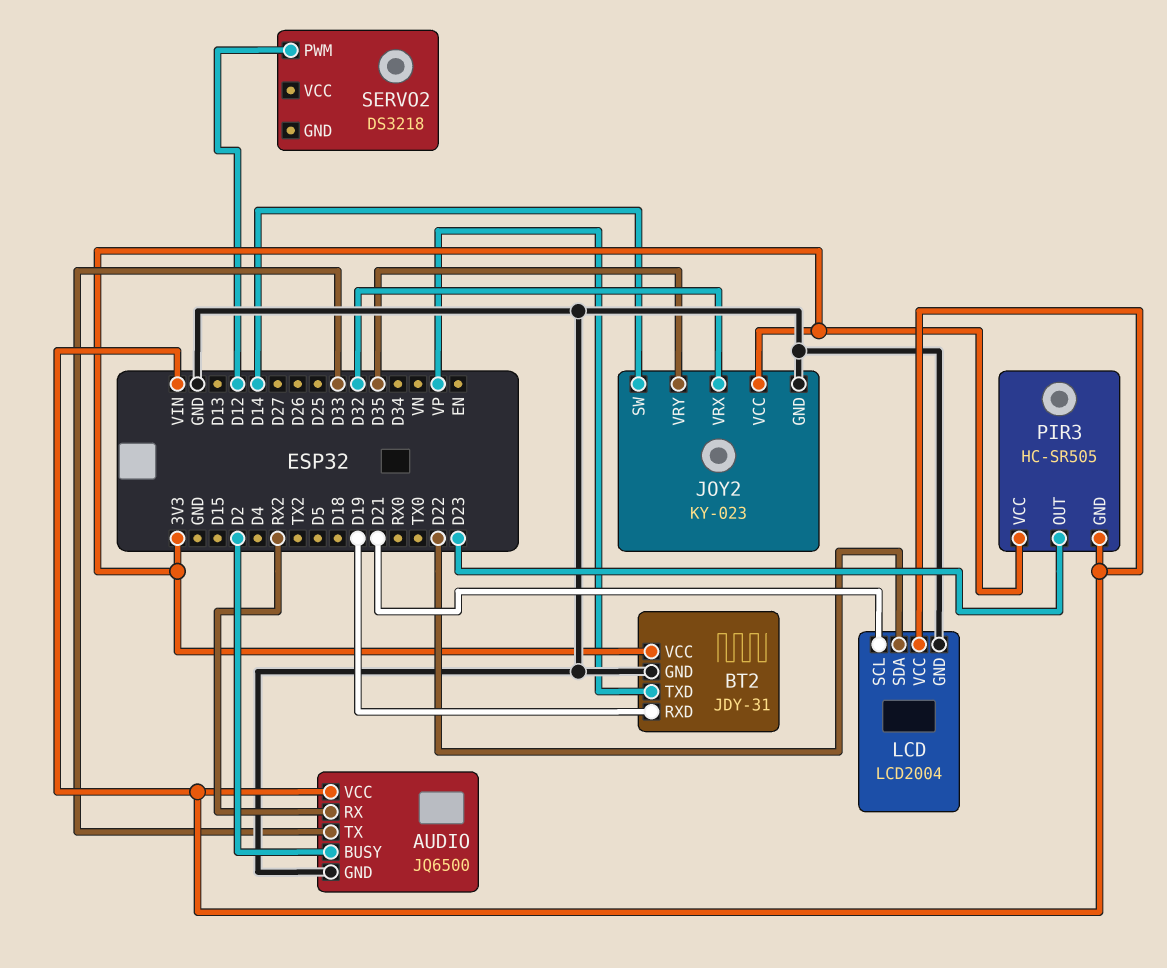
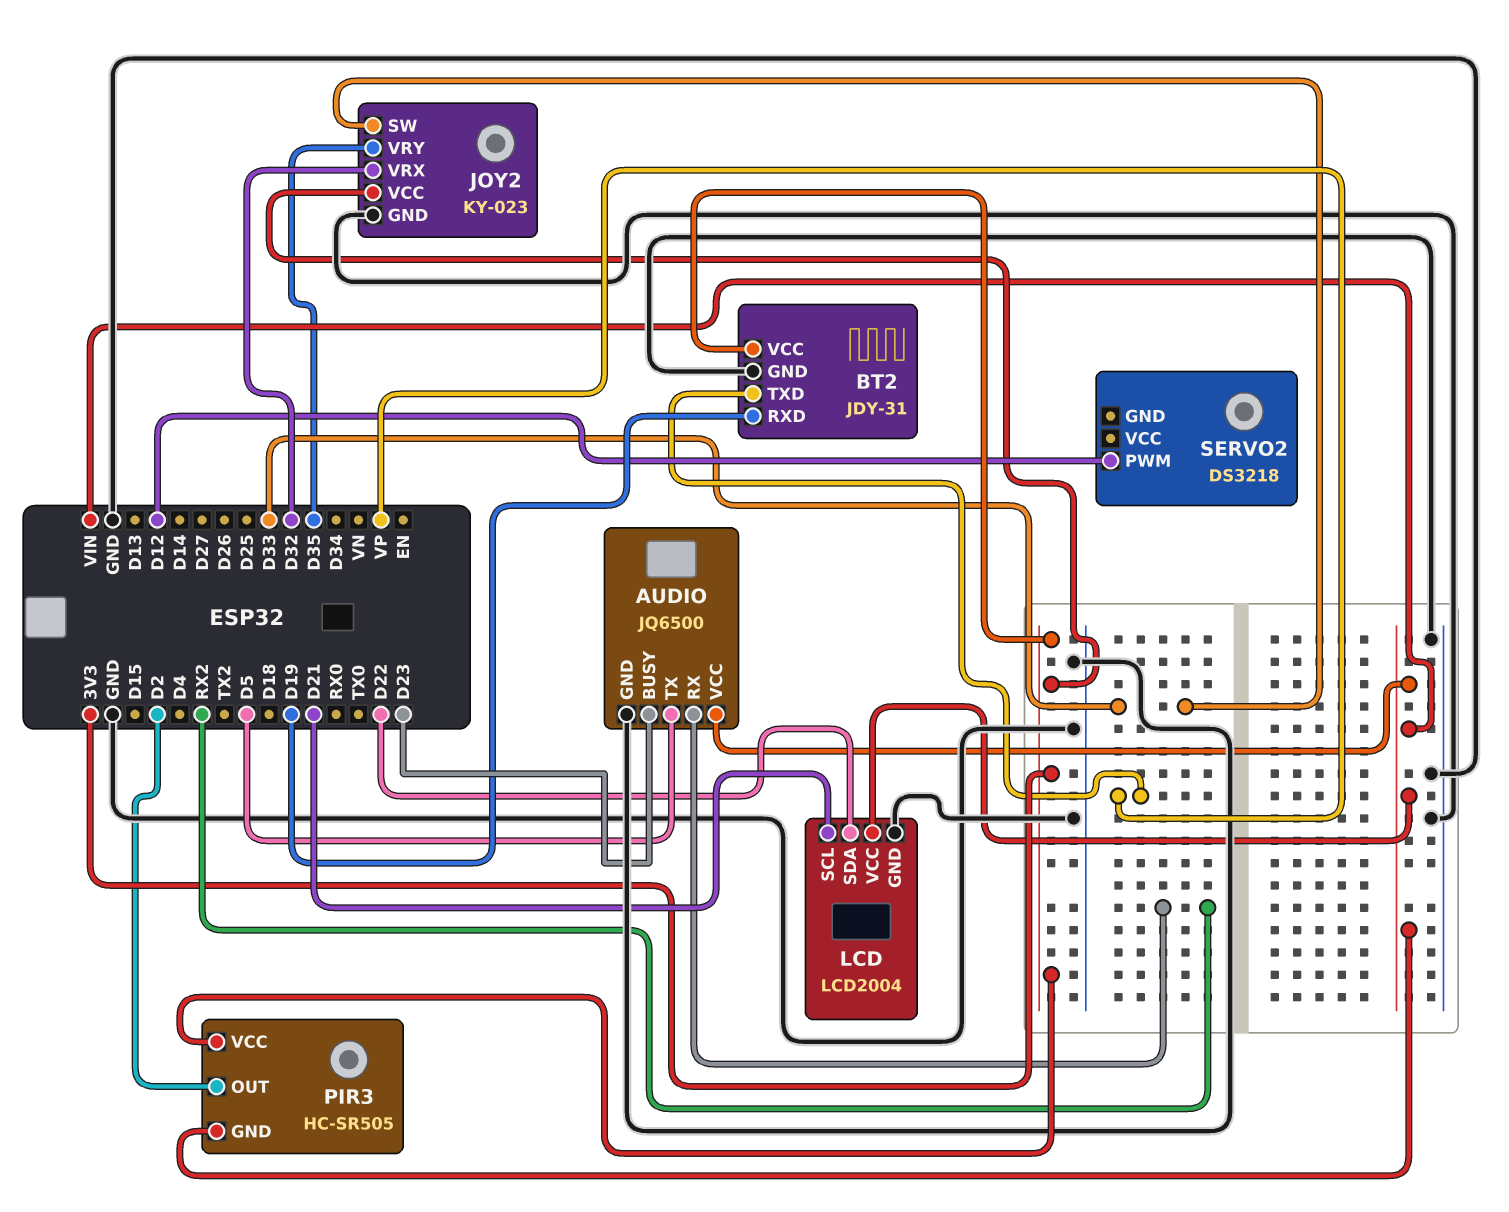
AUDIO pin BUSY: D2 -> D23
AUDIO pin TX: D33 -> D5
JOY2 pin SW: D14 -> D33
PIR3 pin OUT: D23 -> D2

